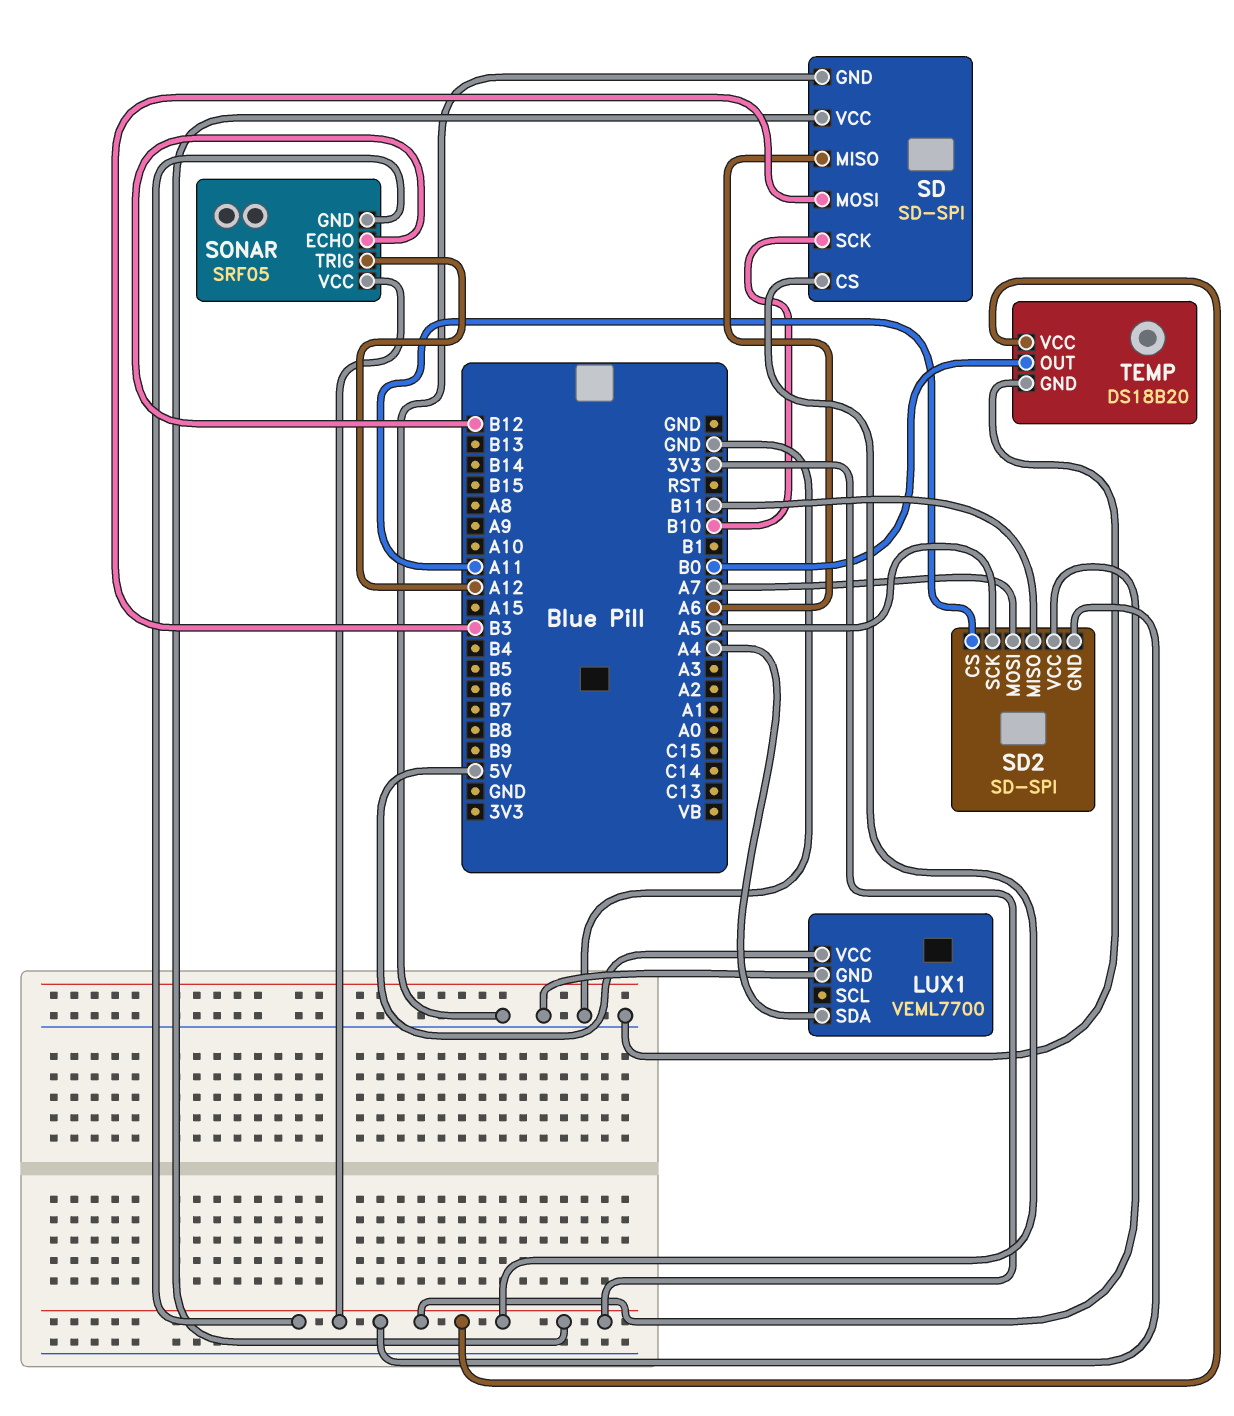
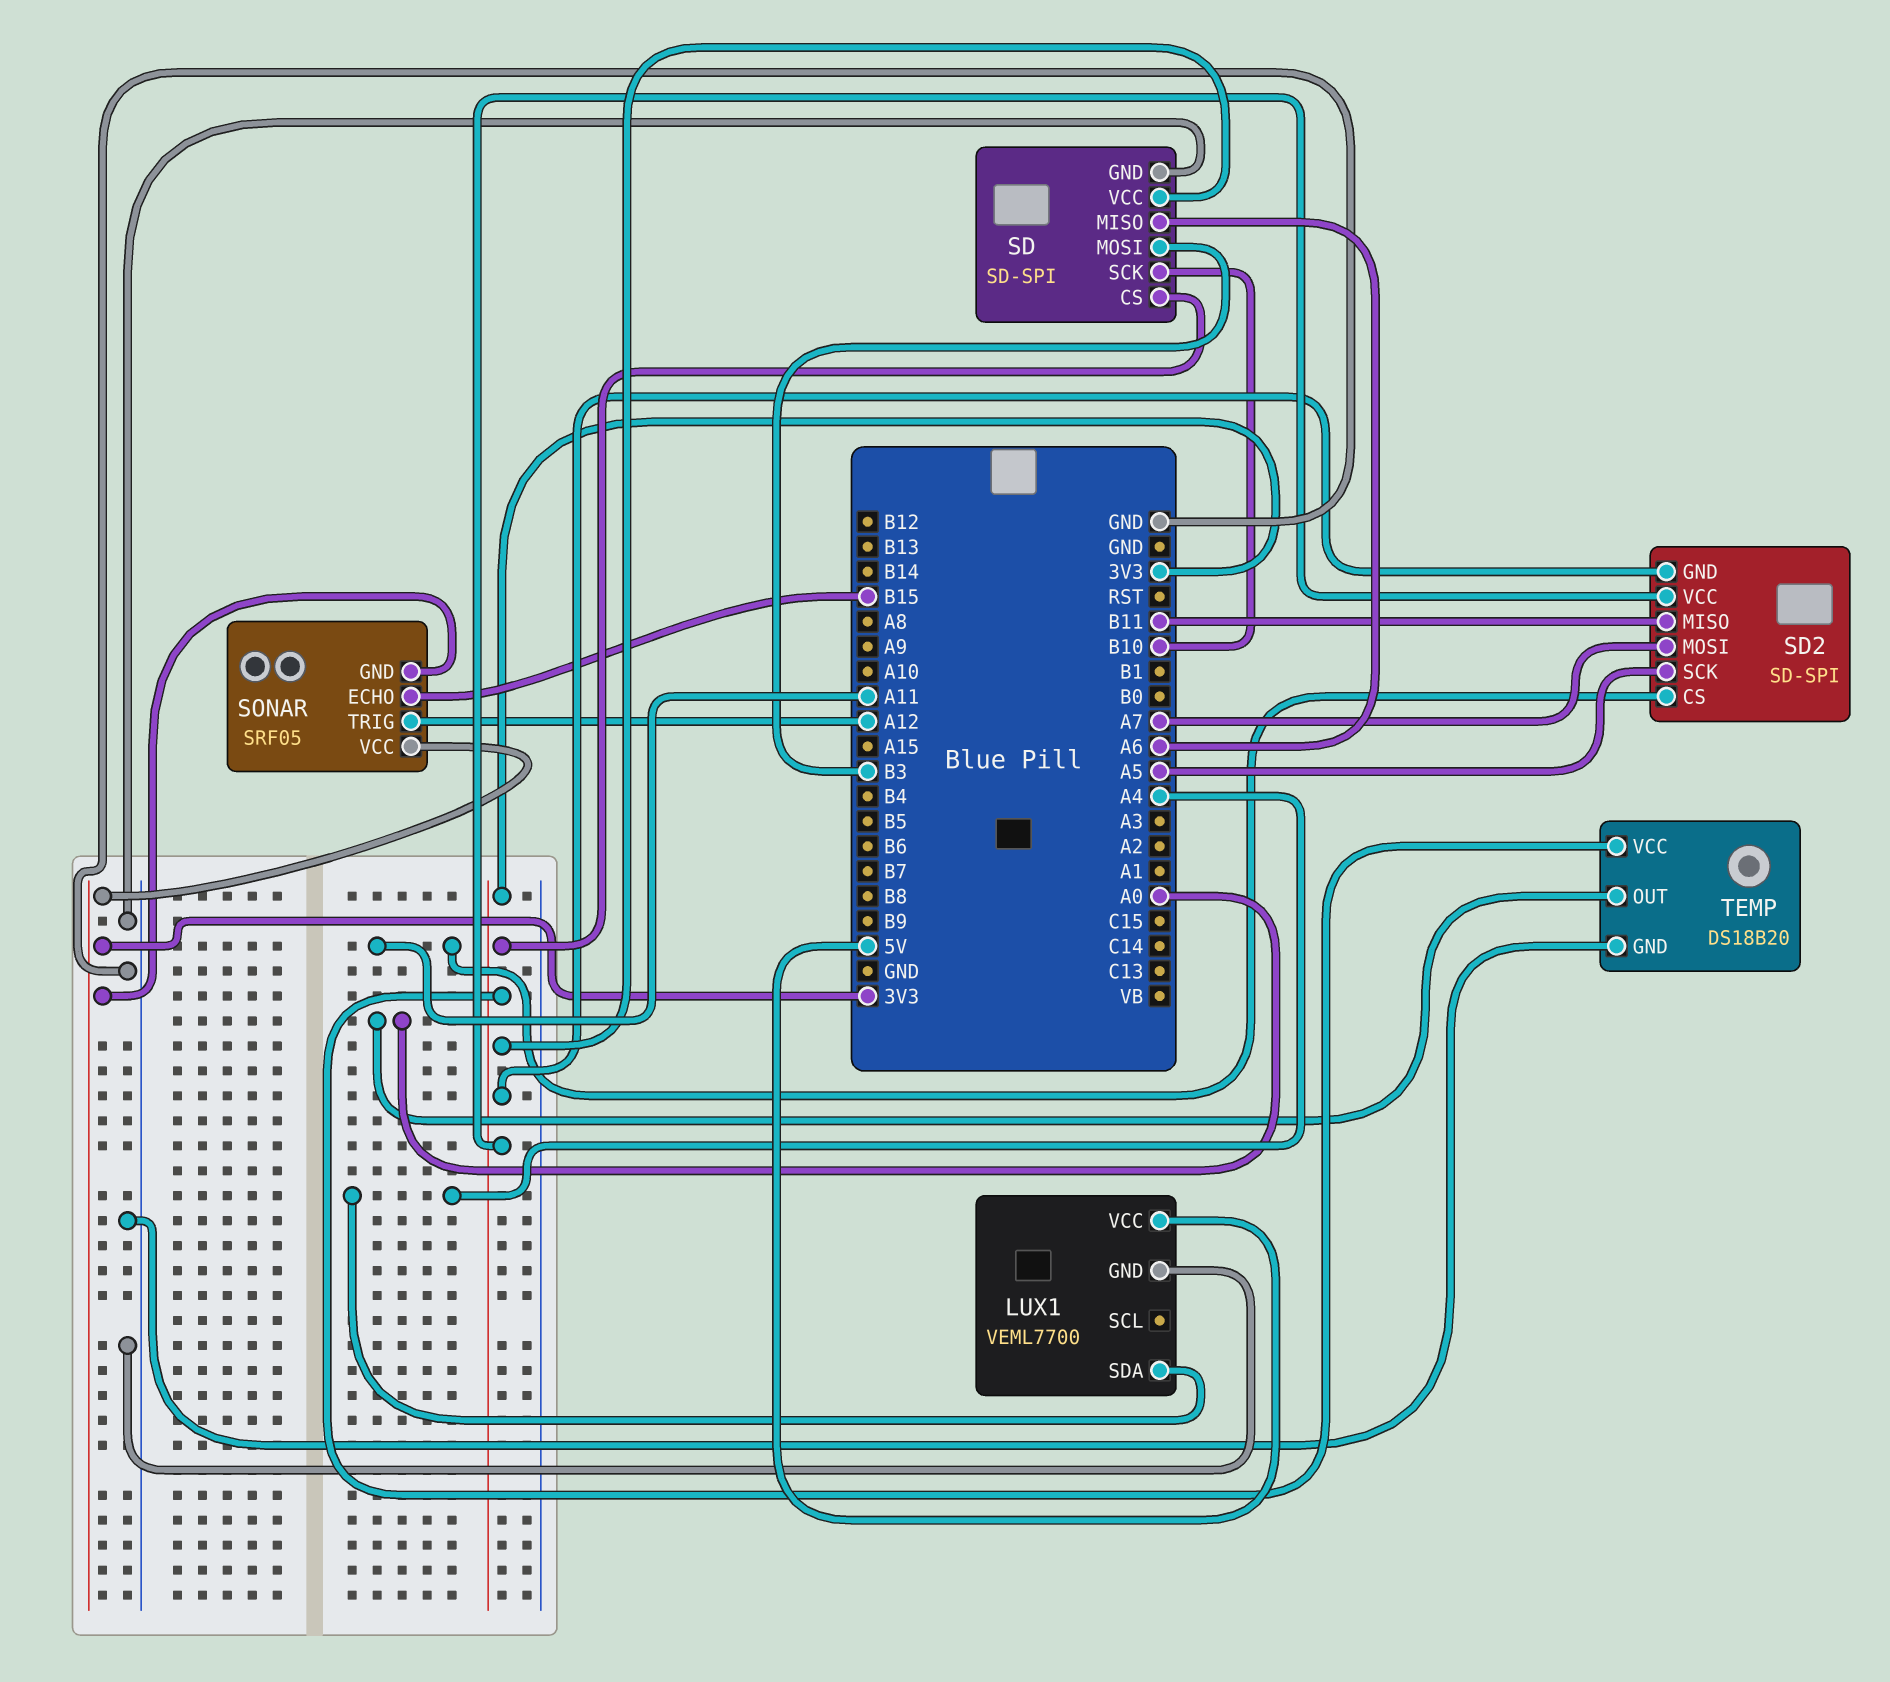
SONAR pin ECHO: B12 -> B15
TEMP pin OUT: B0 -> A0

